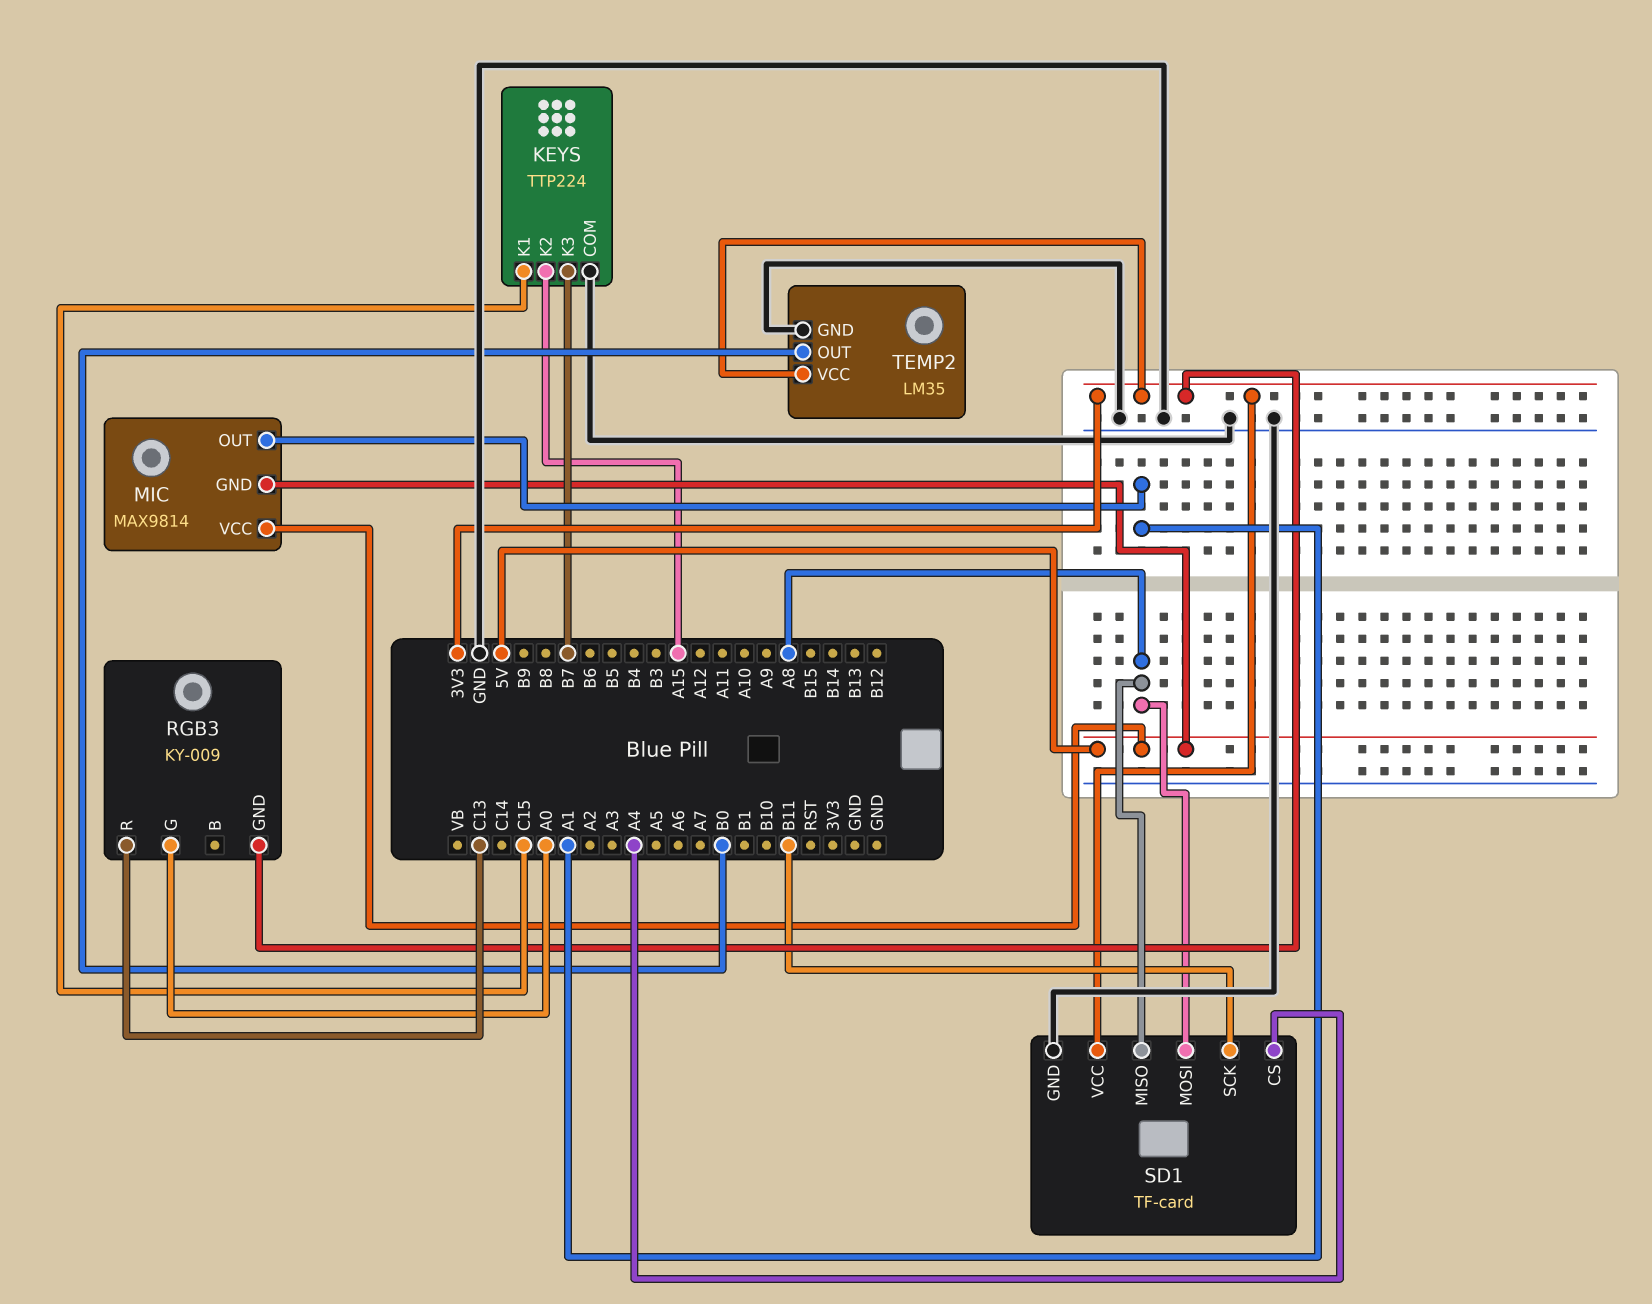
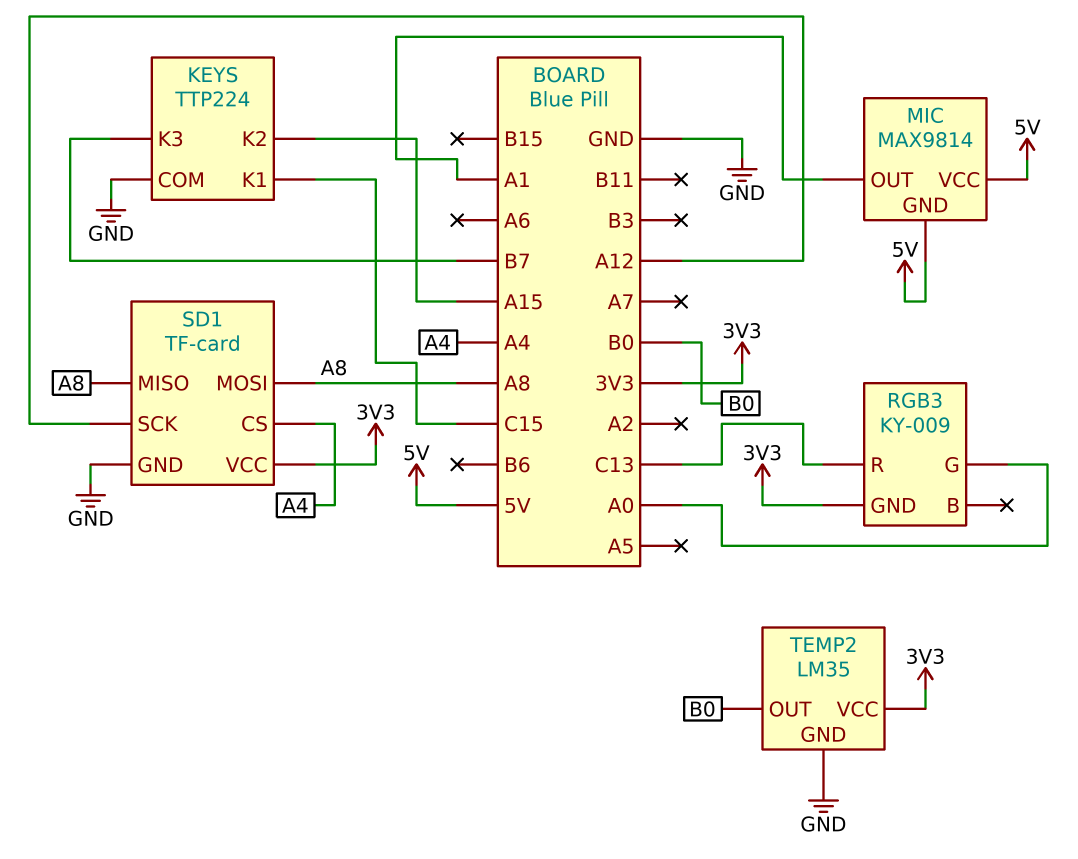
SD1 pin SCK: B11 -> A12

